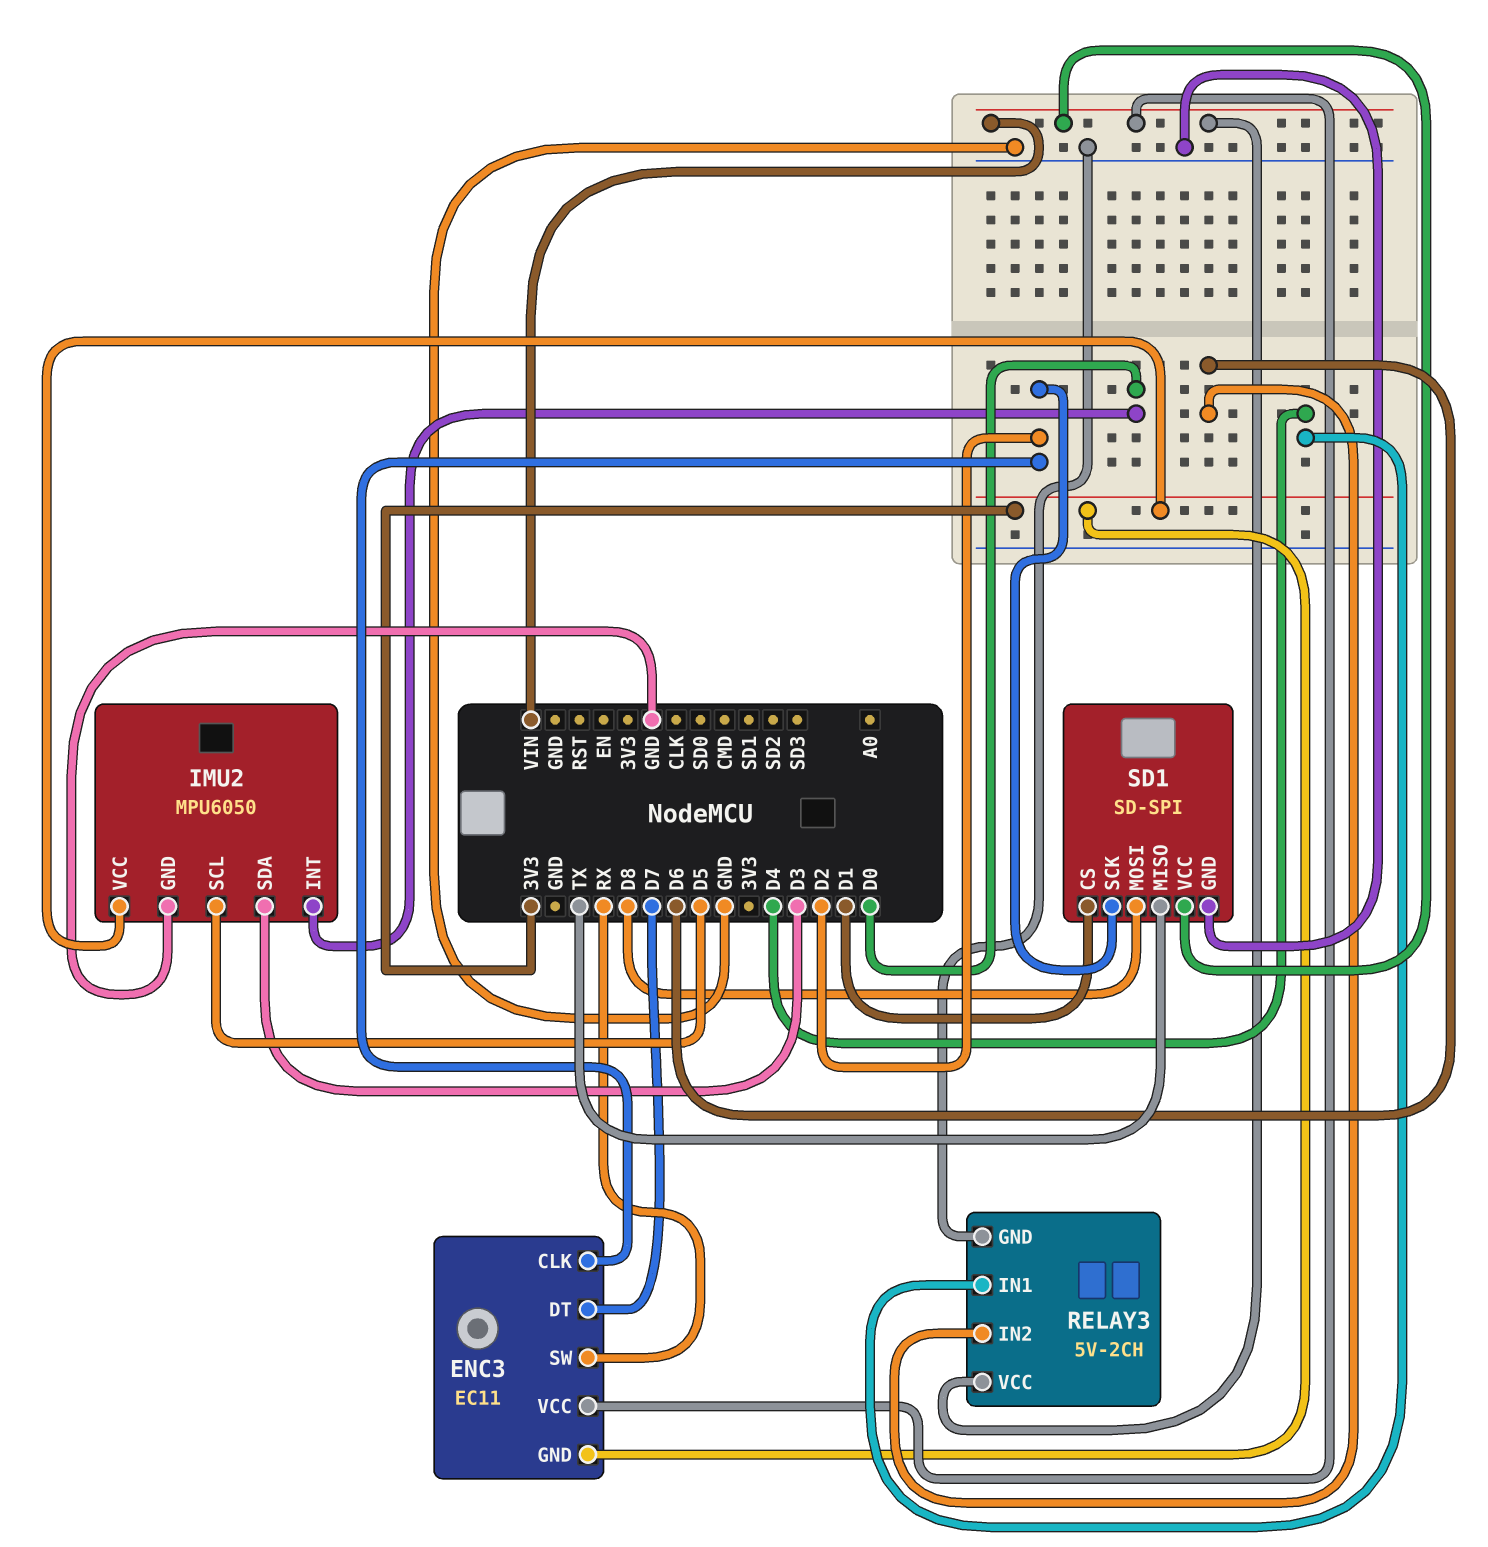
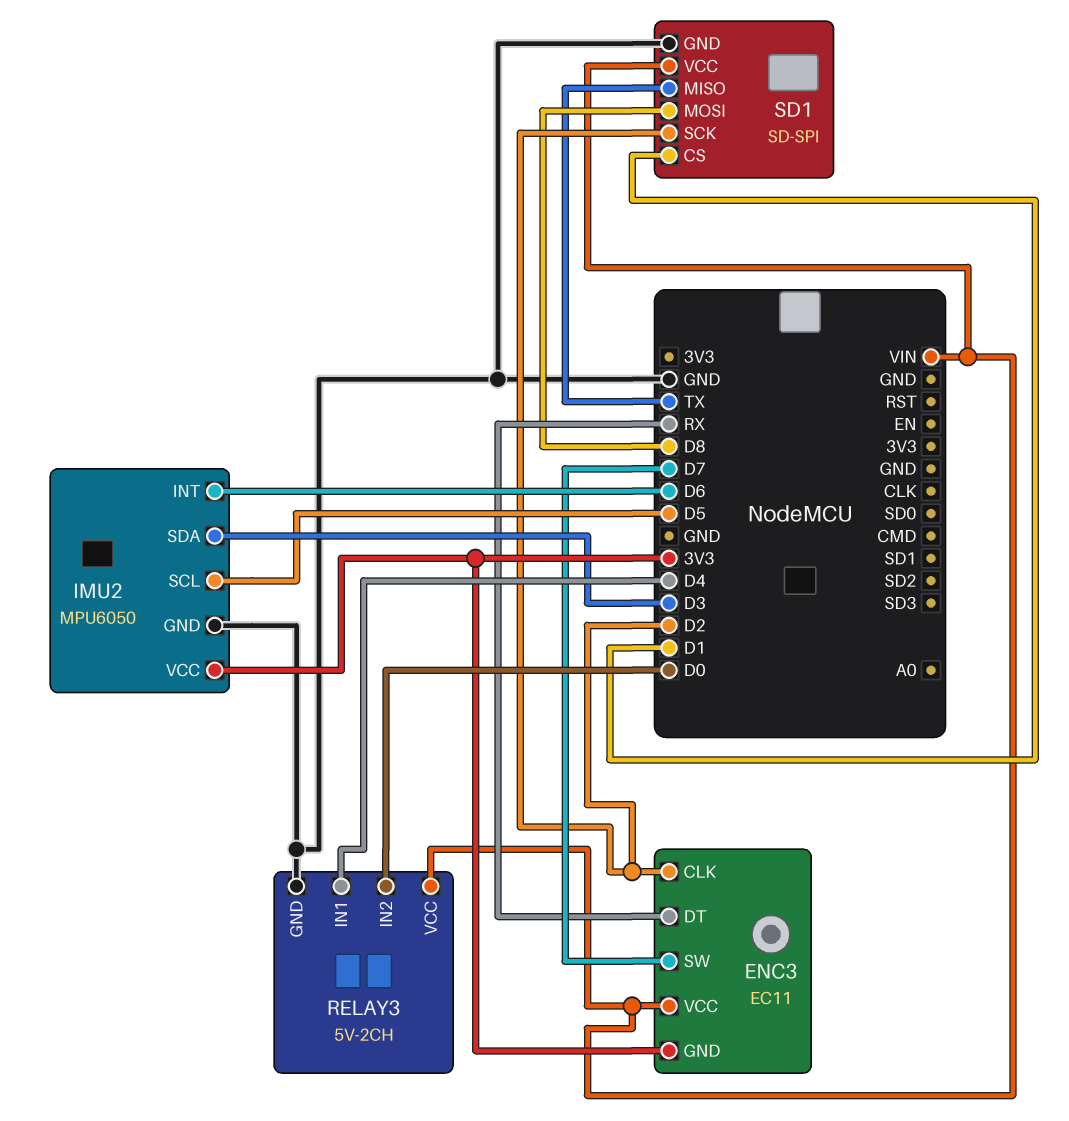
ENC3 pin DT: D7 -> RX
ENC3 pin SW: RX -> D7
IMU2 pin INT: D0 -> D6
RELAY3 pin IN2: D6 -> D0

